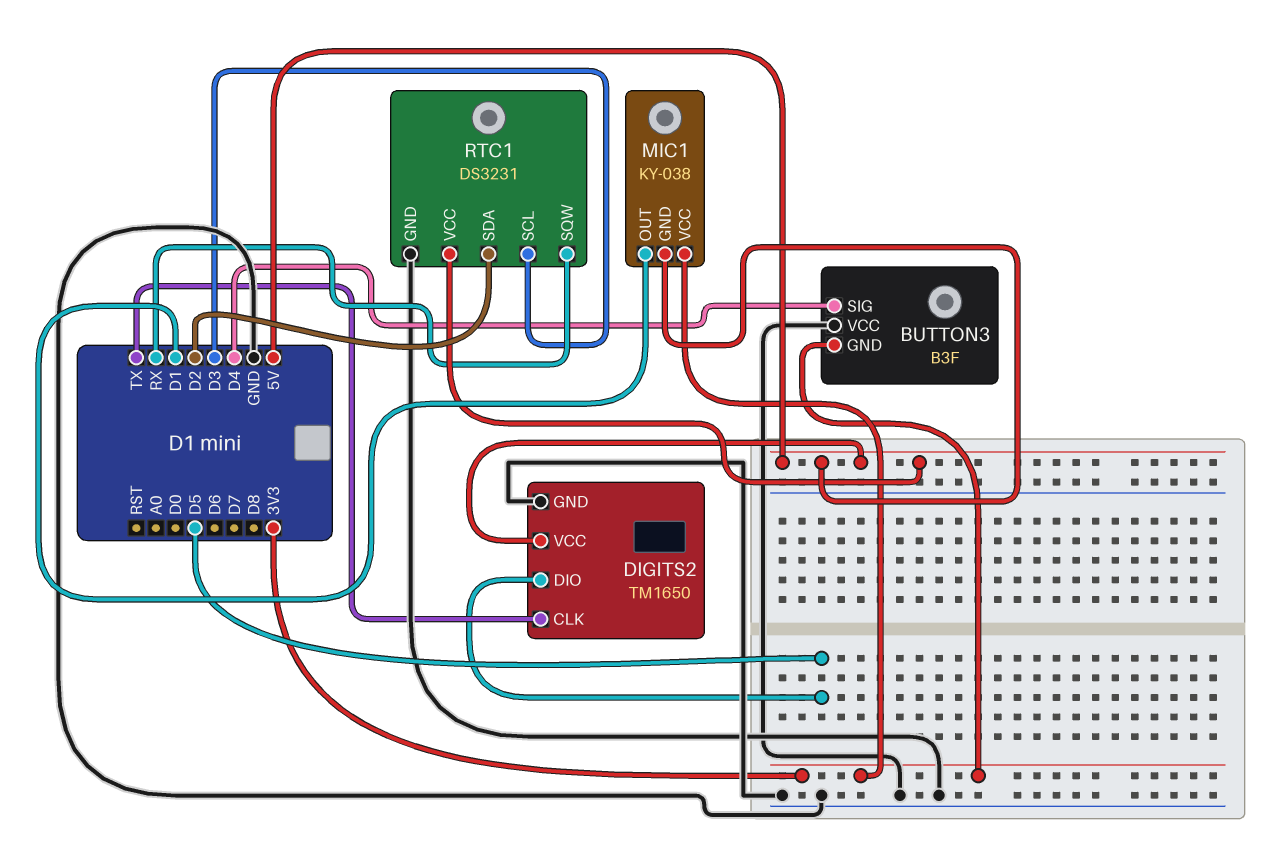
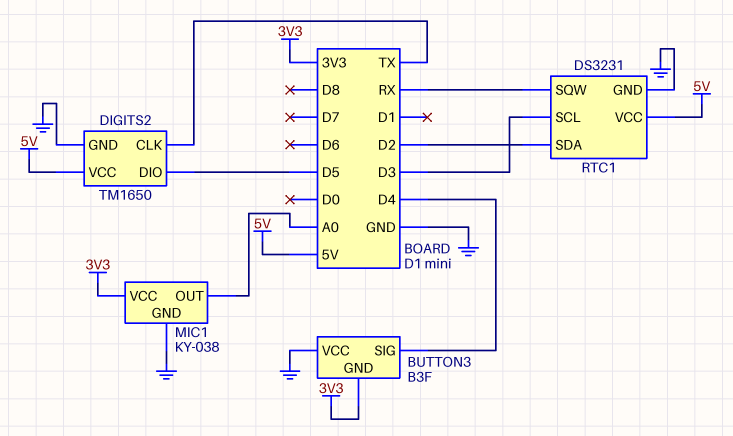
MIC1 pin GND: 5V -> GND
MIC1 pin OUT: D1 -> A0

